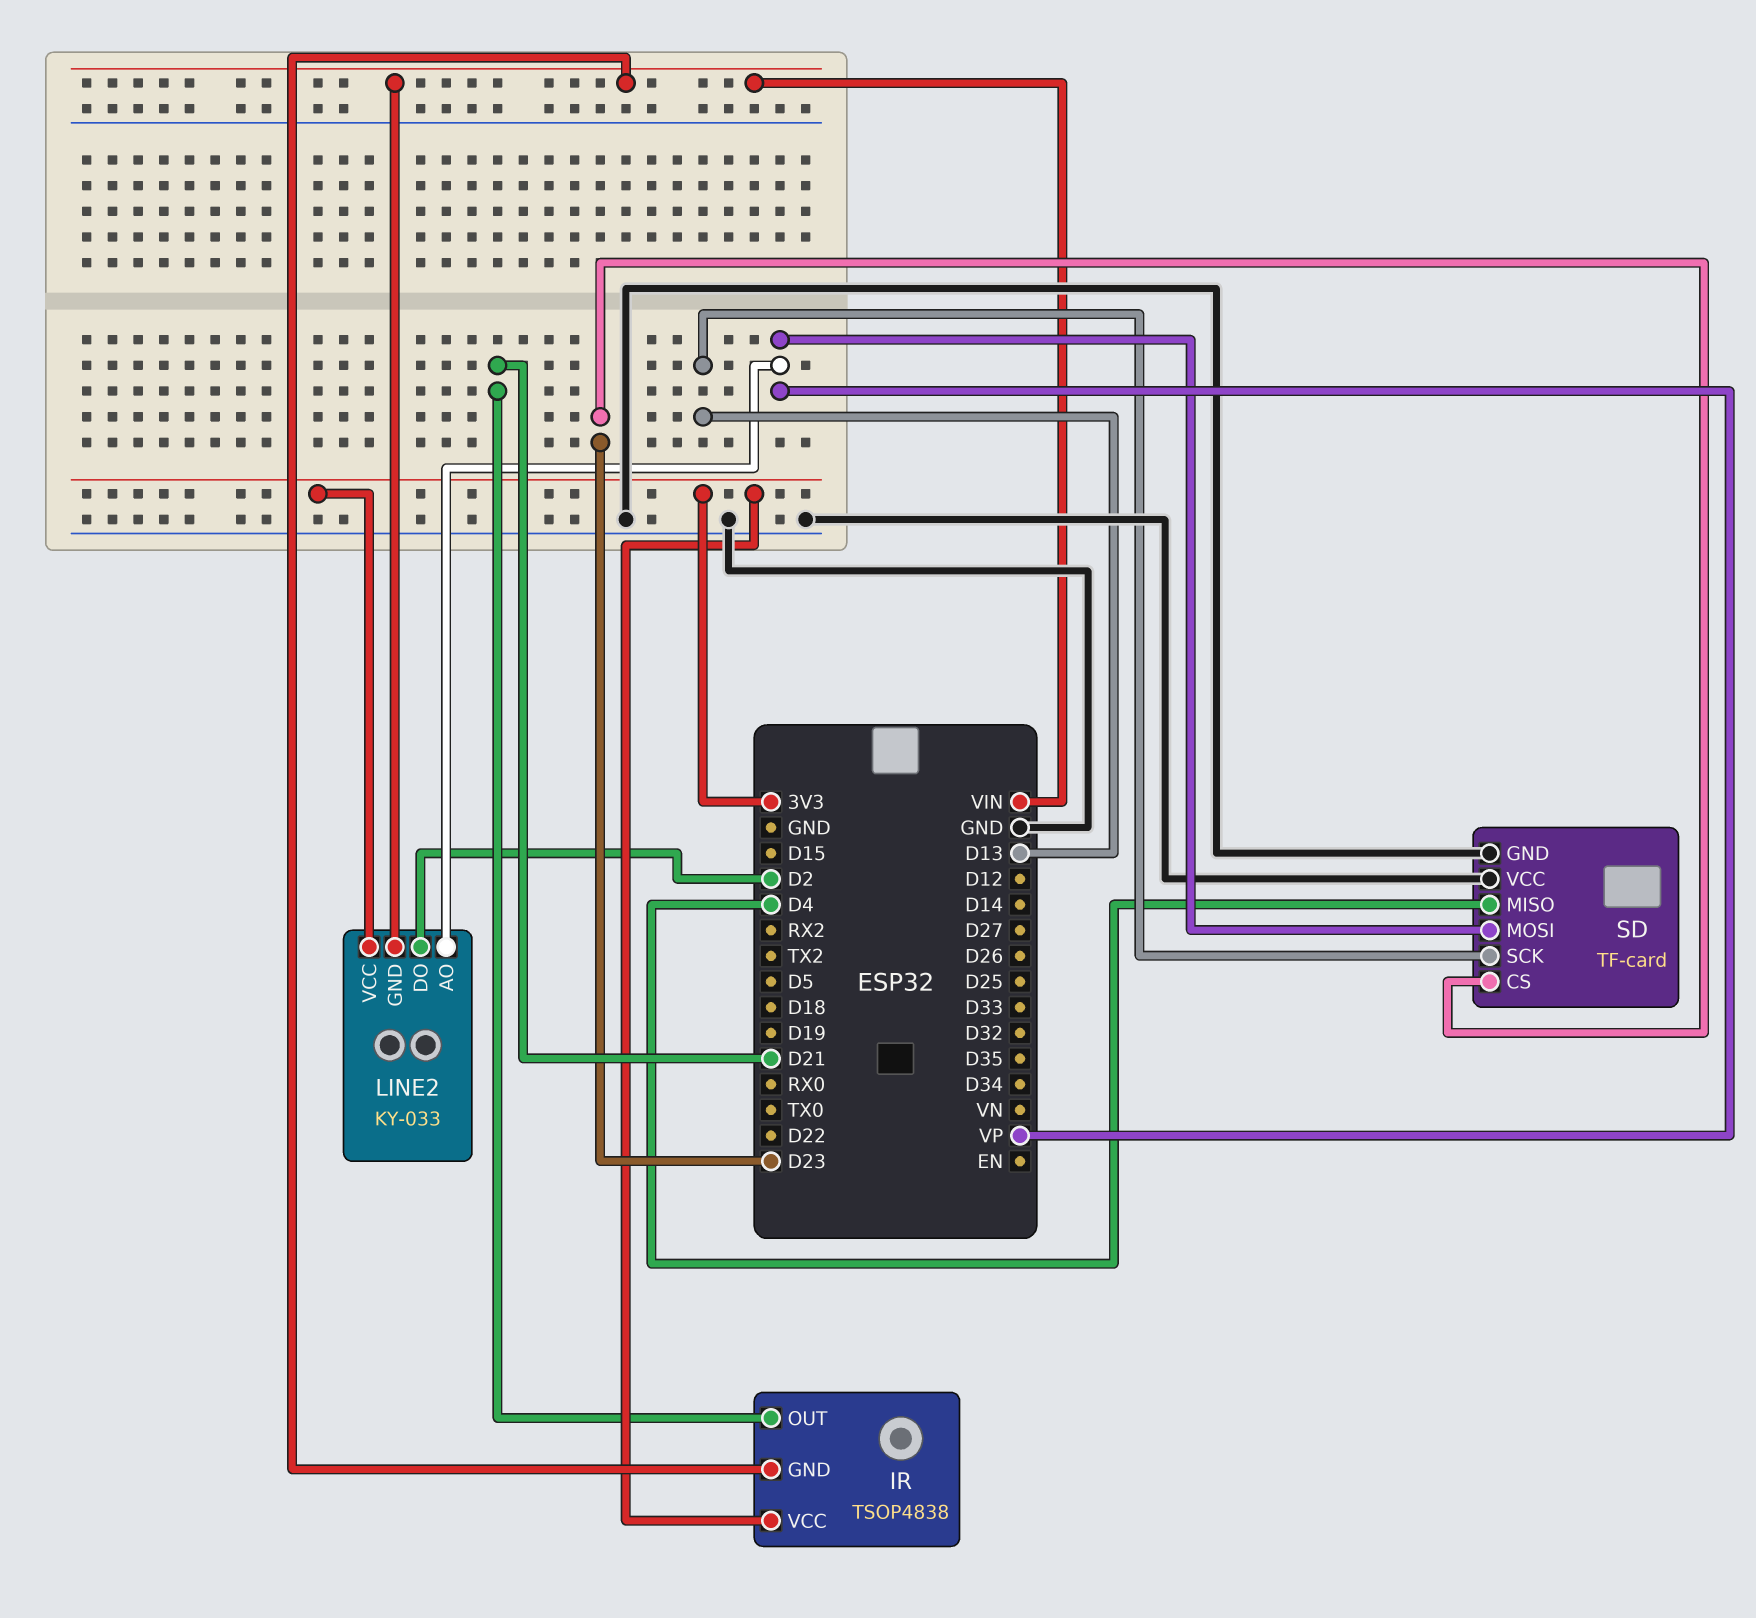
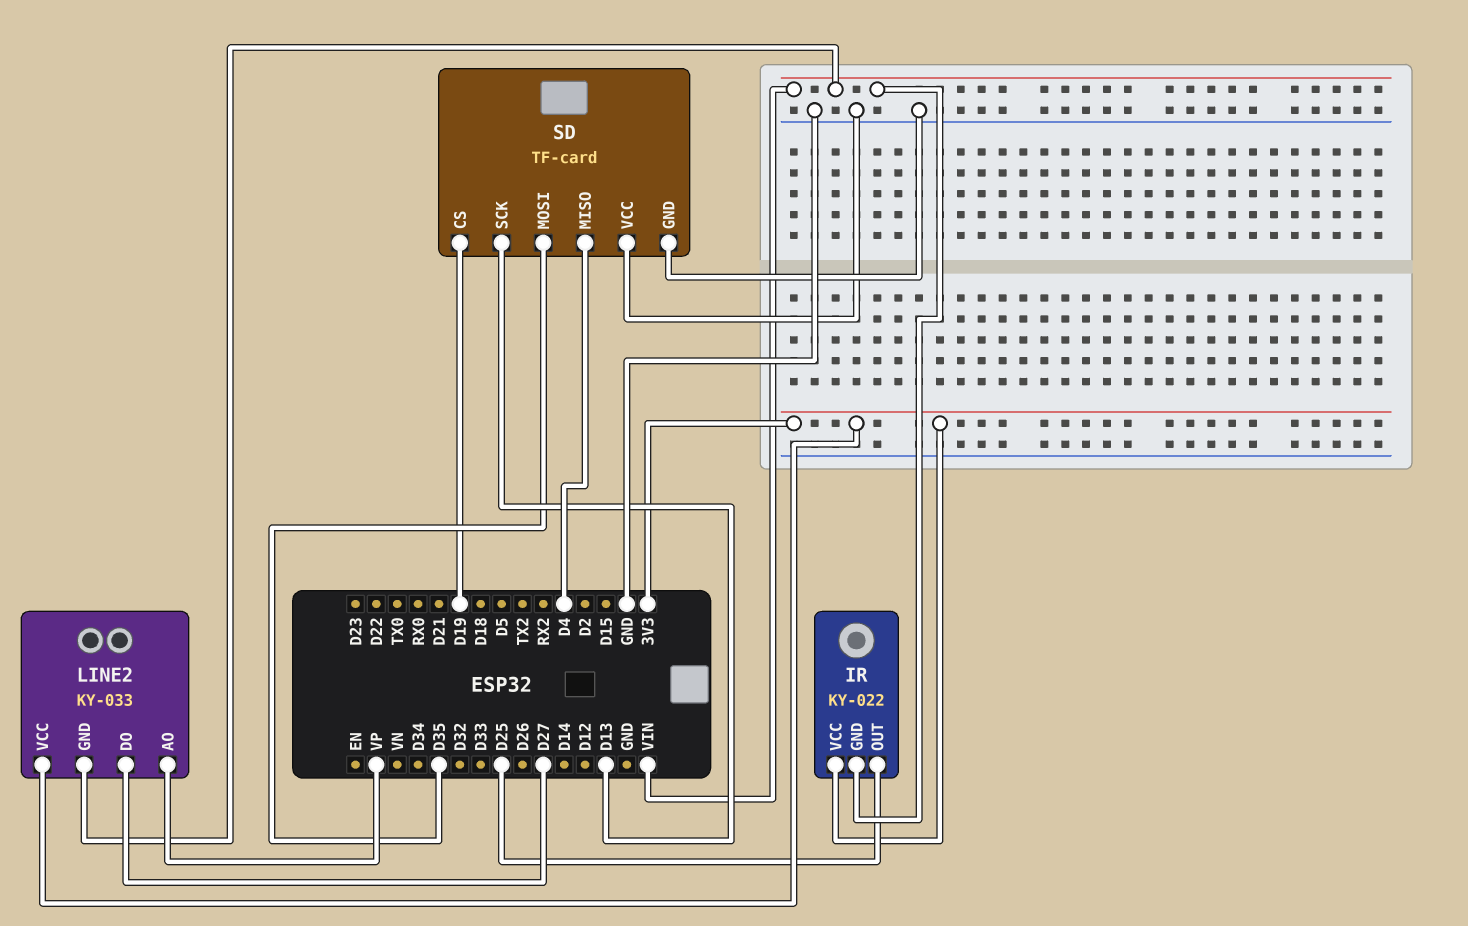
IR: TSOP4838 -> KY-022
IR pin OUT: D21 -> D25
LINE2 pin DO: D2 -> D27
SD pin CS: D23 -> D19
SD pin MOSI: VP -> D35

